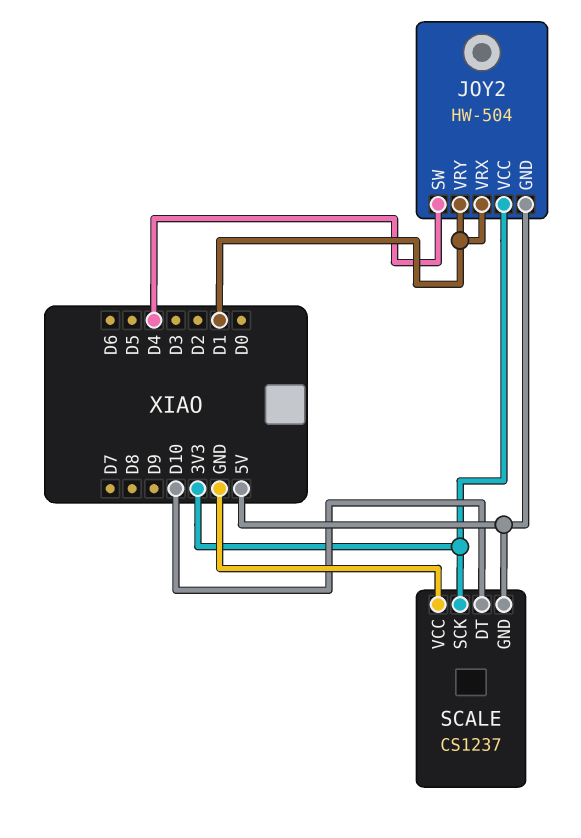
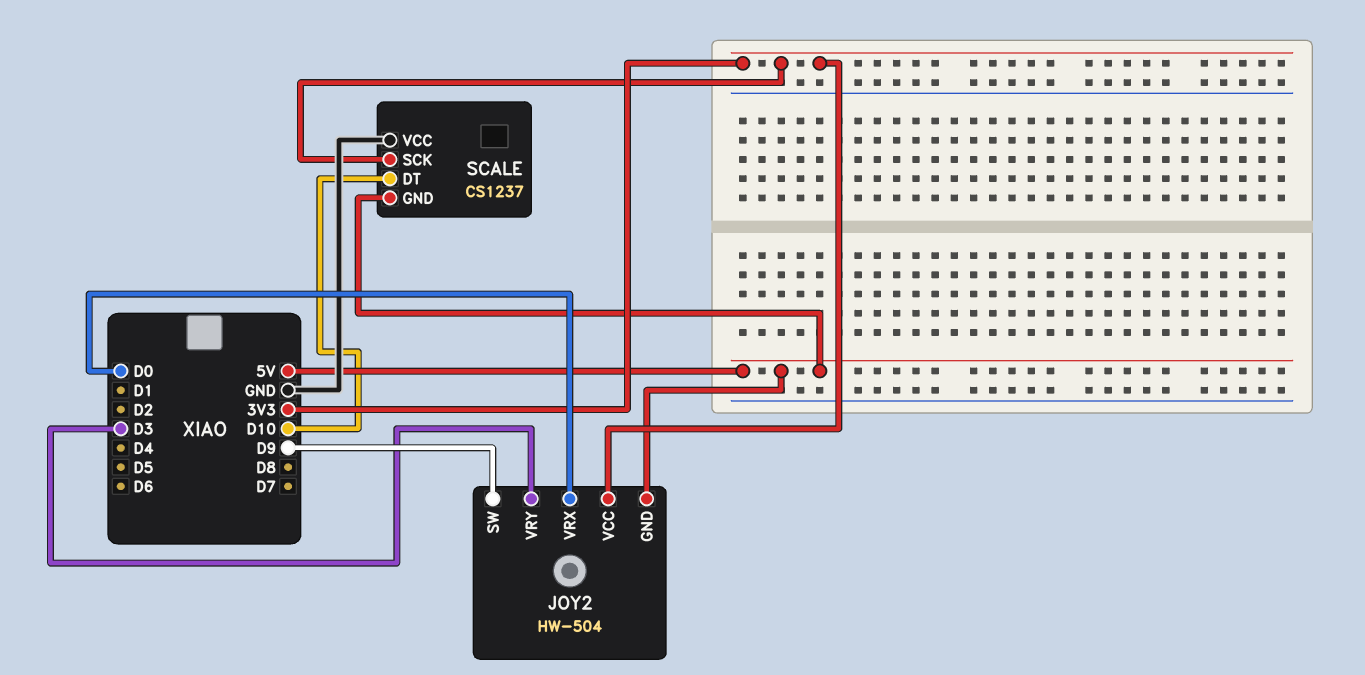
JOY2 pin SW: D4 -> D9
JOY2 pin VRX: D1 -> D0
JOY2 pin VRY: D1 -> D3

